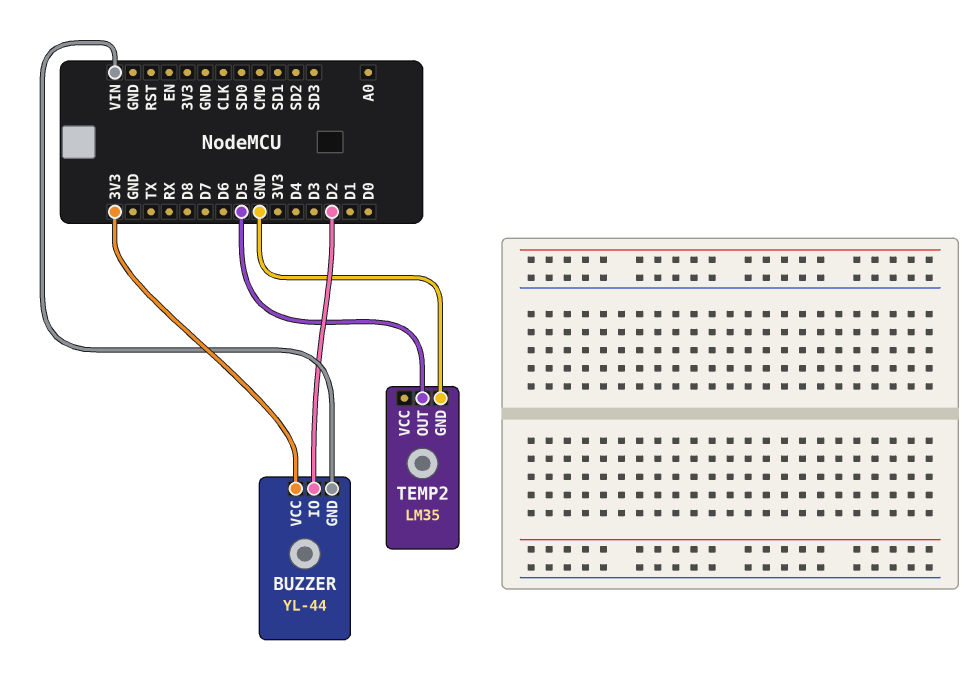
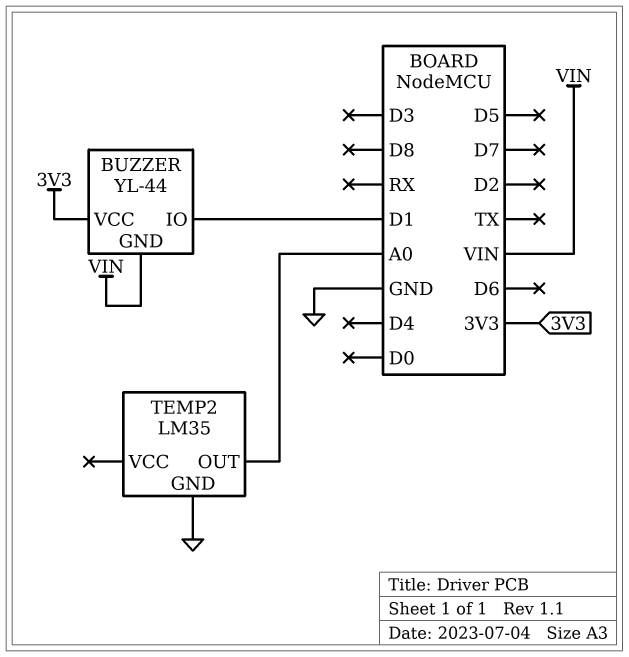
BUZZER pin IO: D2 -> D1
TEMP2 pin OUT: D5 -> A0

